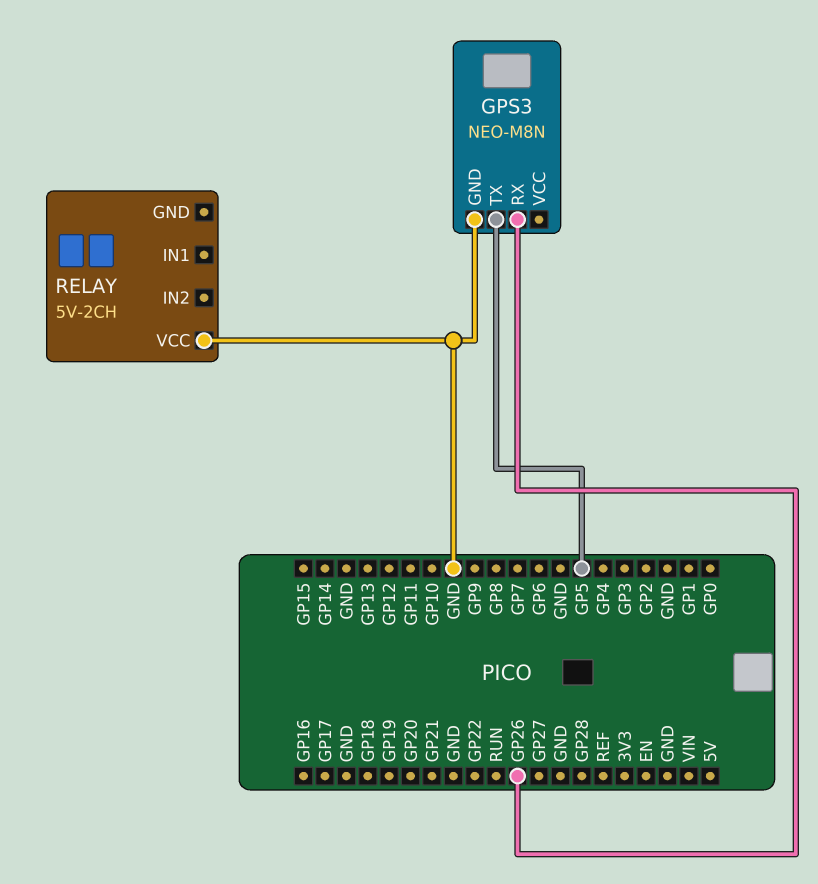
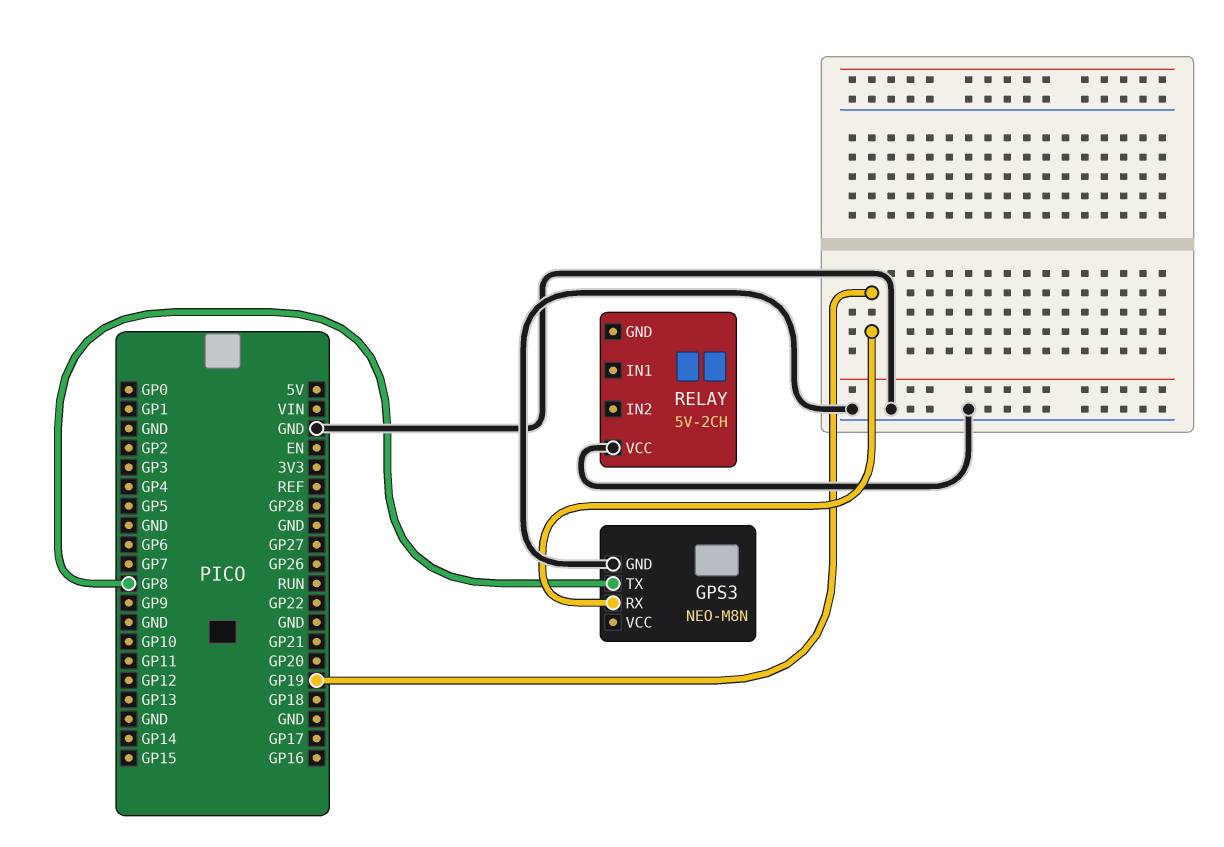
GPS3 pin RX: GP26 -> GP19
GPS3 pin TX: GP5 -> GP8

